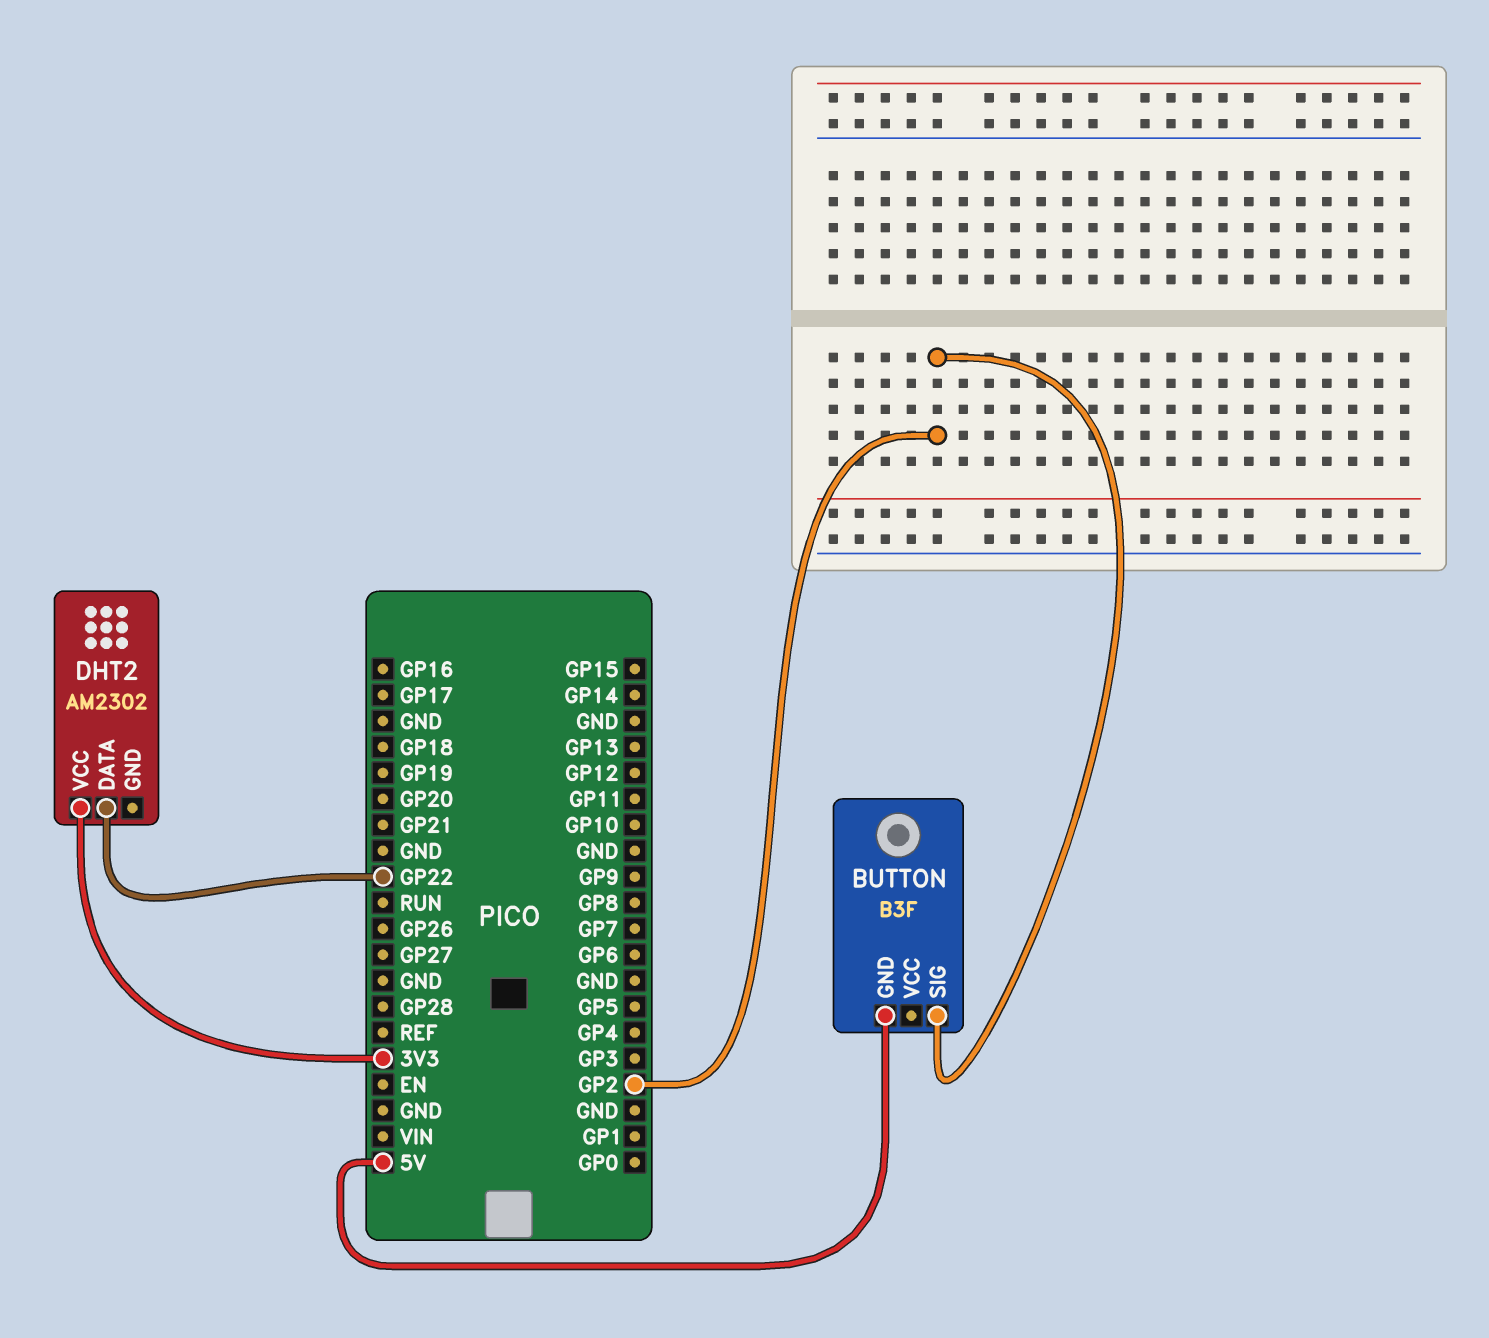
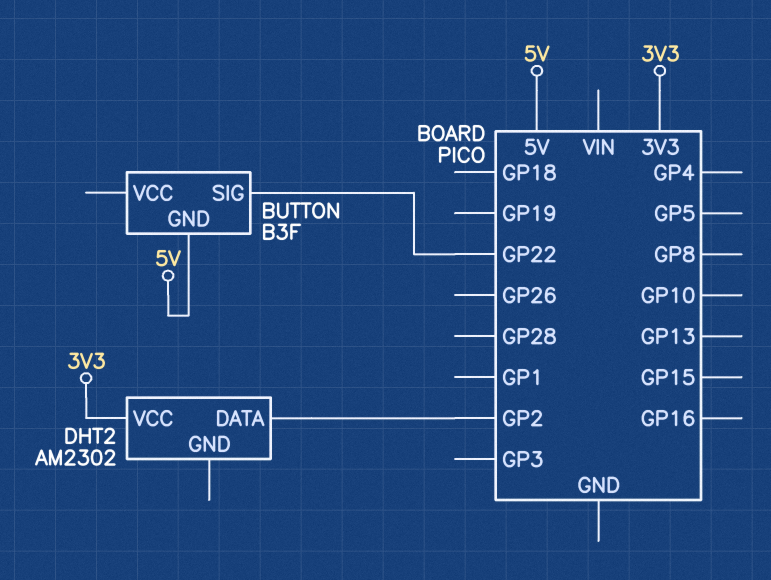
BUTTON pin SIG: GP2 -> GP22
DHT2 pin DATA: GP22 -> GP2

